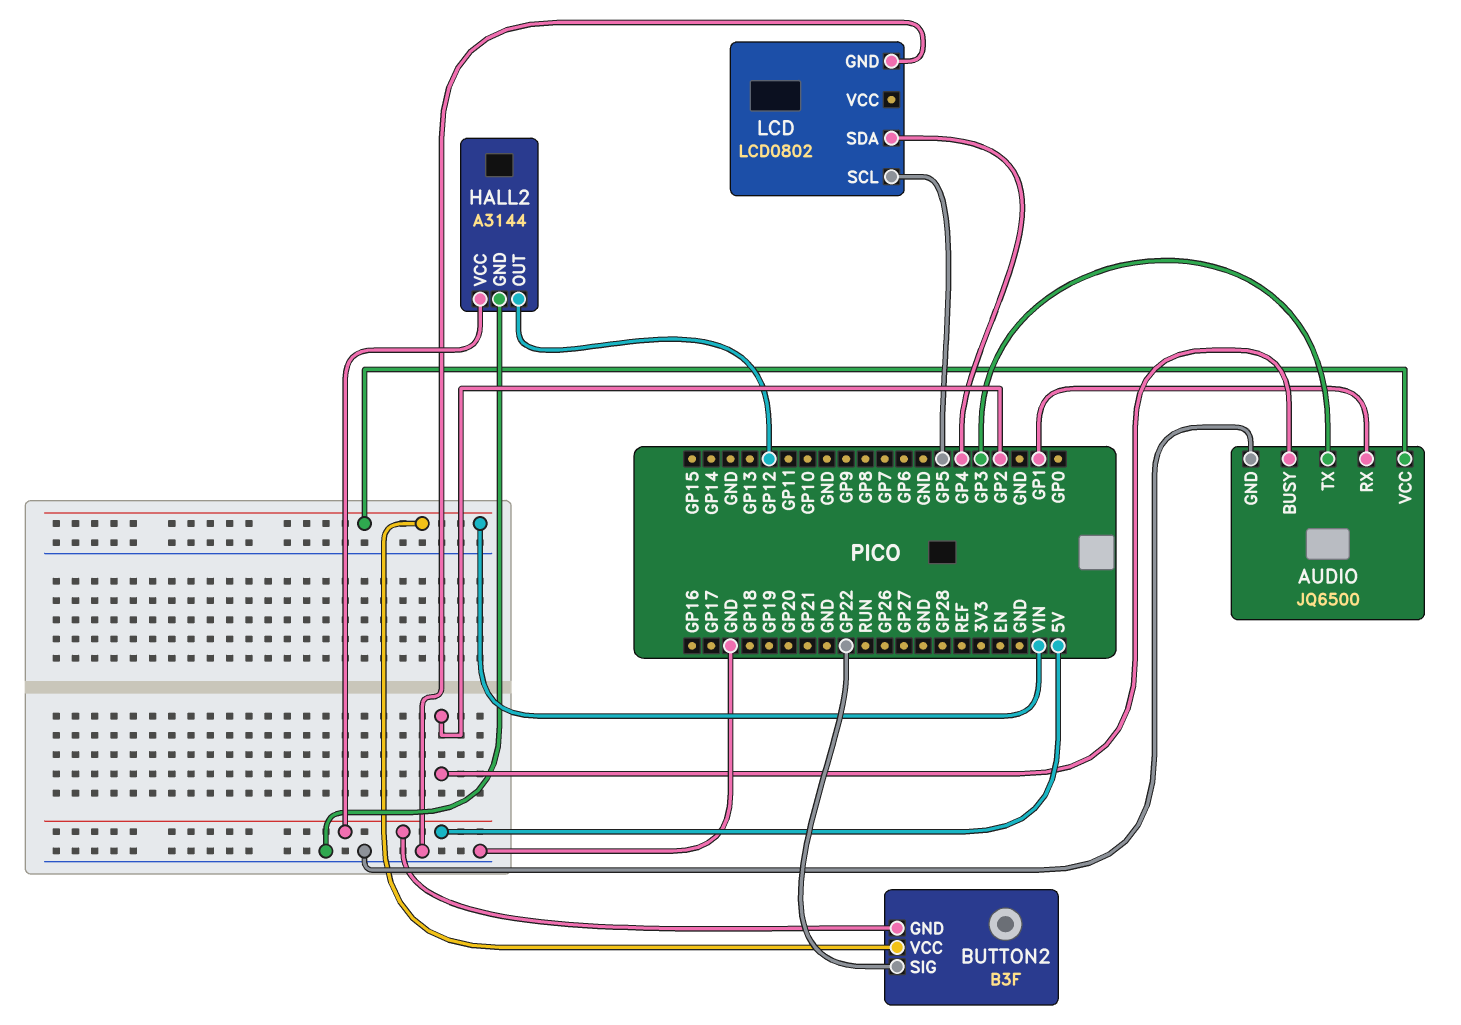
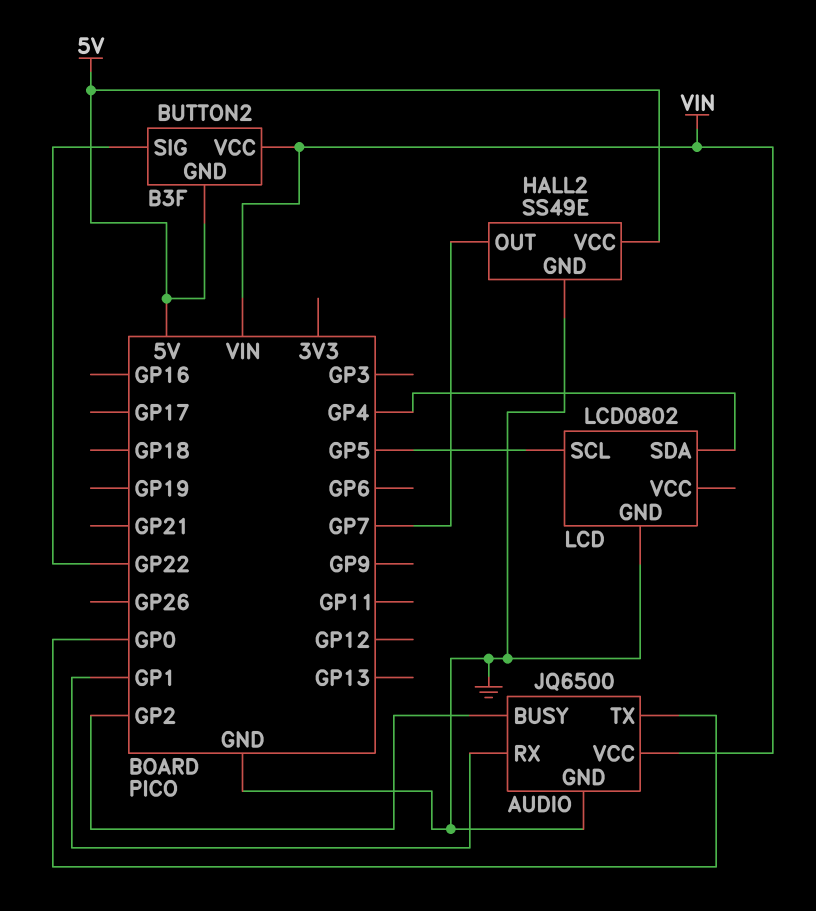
AUDIO pin TX: GP3 -> GP0
HALL2: A3144 -> SS49E
HALL2 pin OUT: GP12 -> GP7

